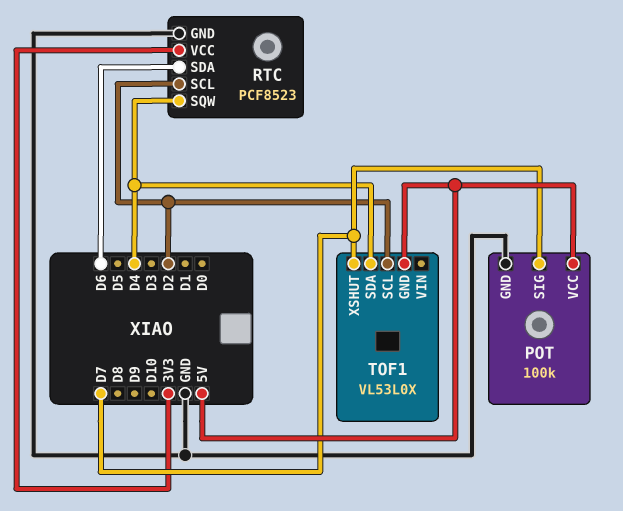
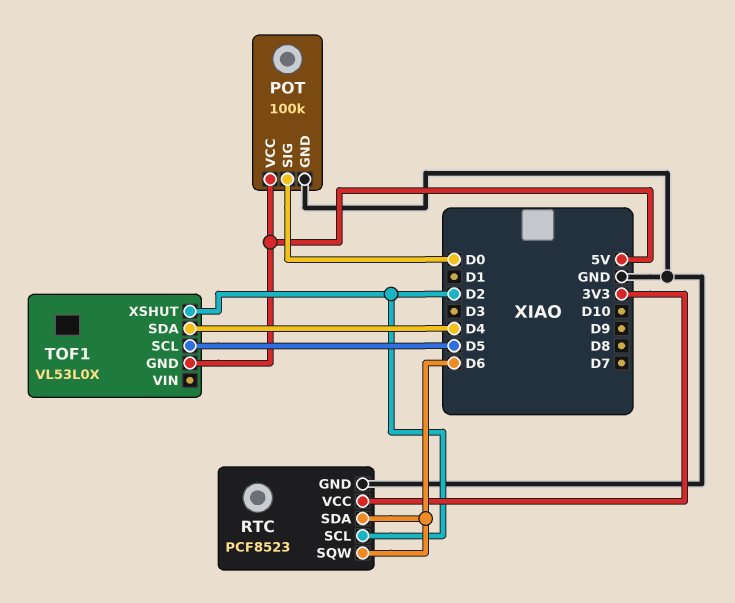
POT pin SIG: D7 -> D0
RTC pin SQW: D4 -> D6
TOF1 pin SCL: D2 -> D5
TOF1 pin XSHUT: D7 -> D2

